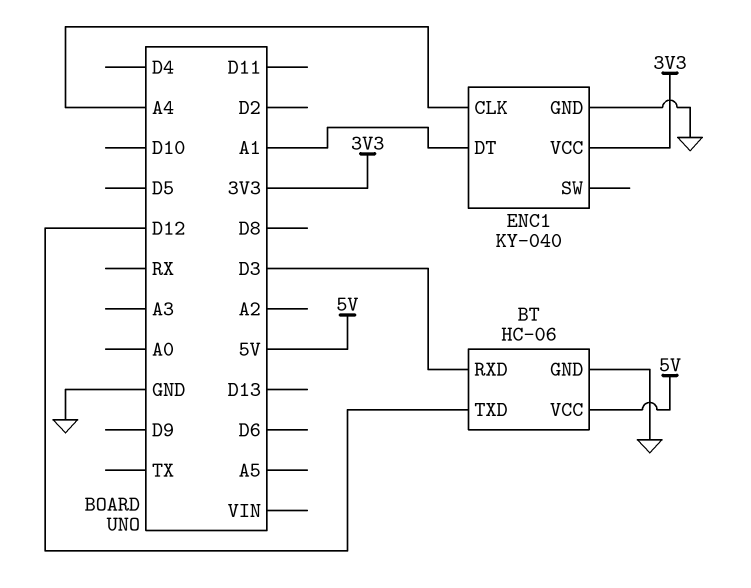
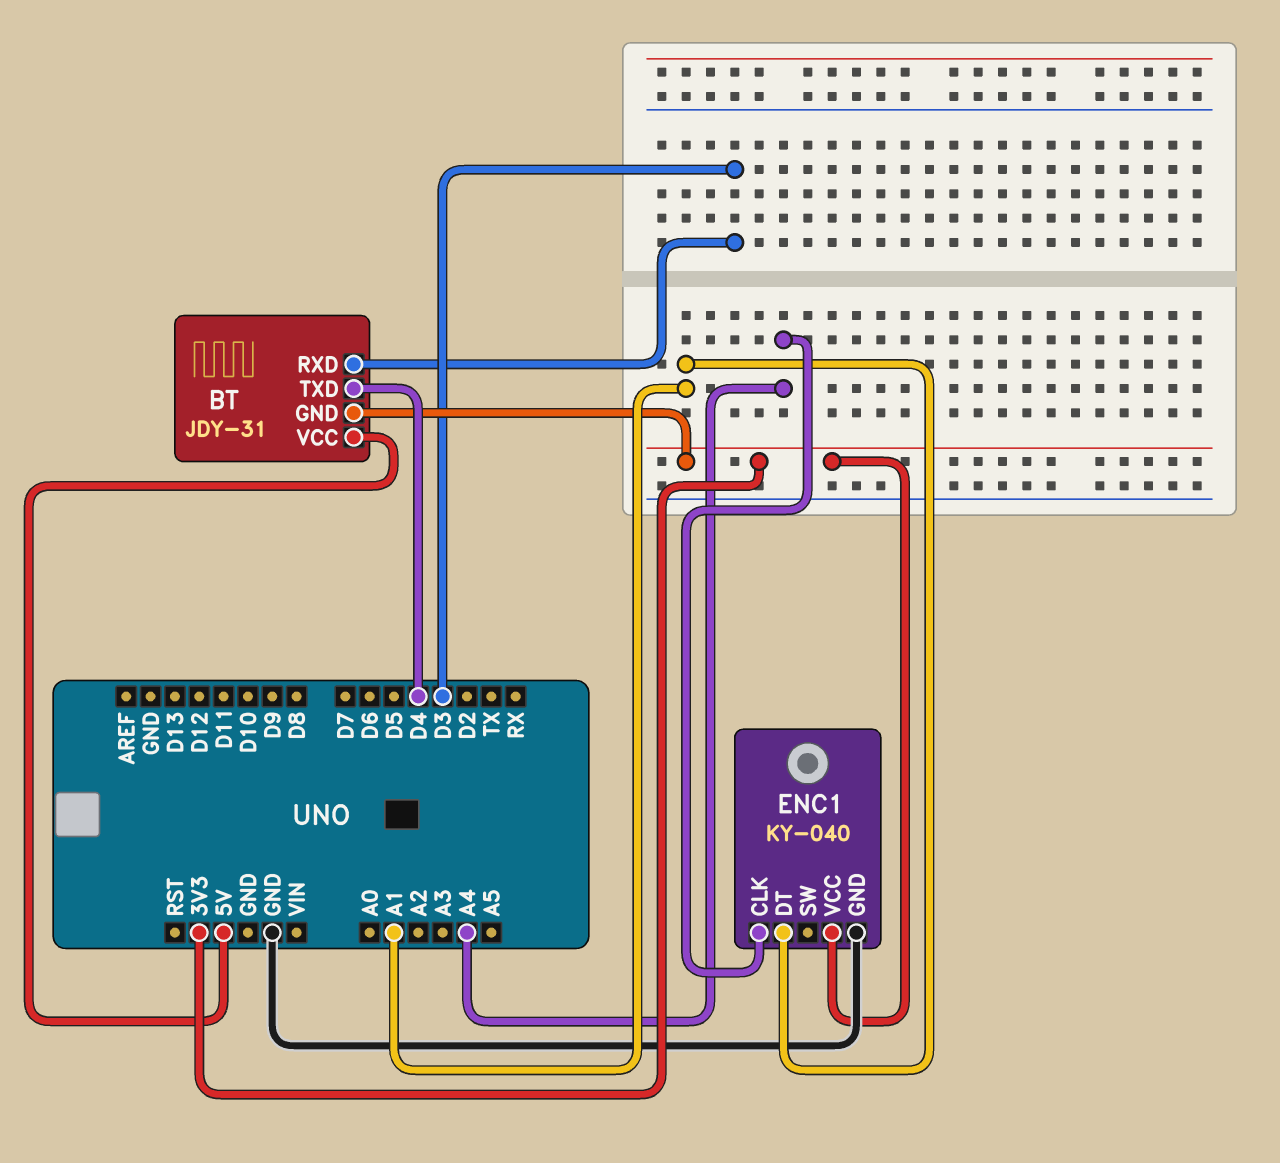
BT: HC-06 -> JDY-31
BT pin GND: GND -> 3V3
BT pin TXD: D12 -> D4

